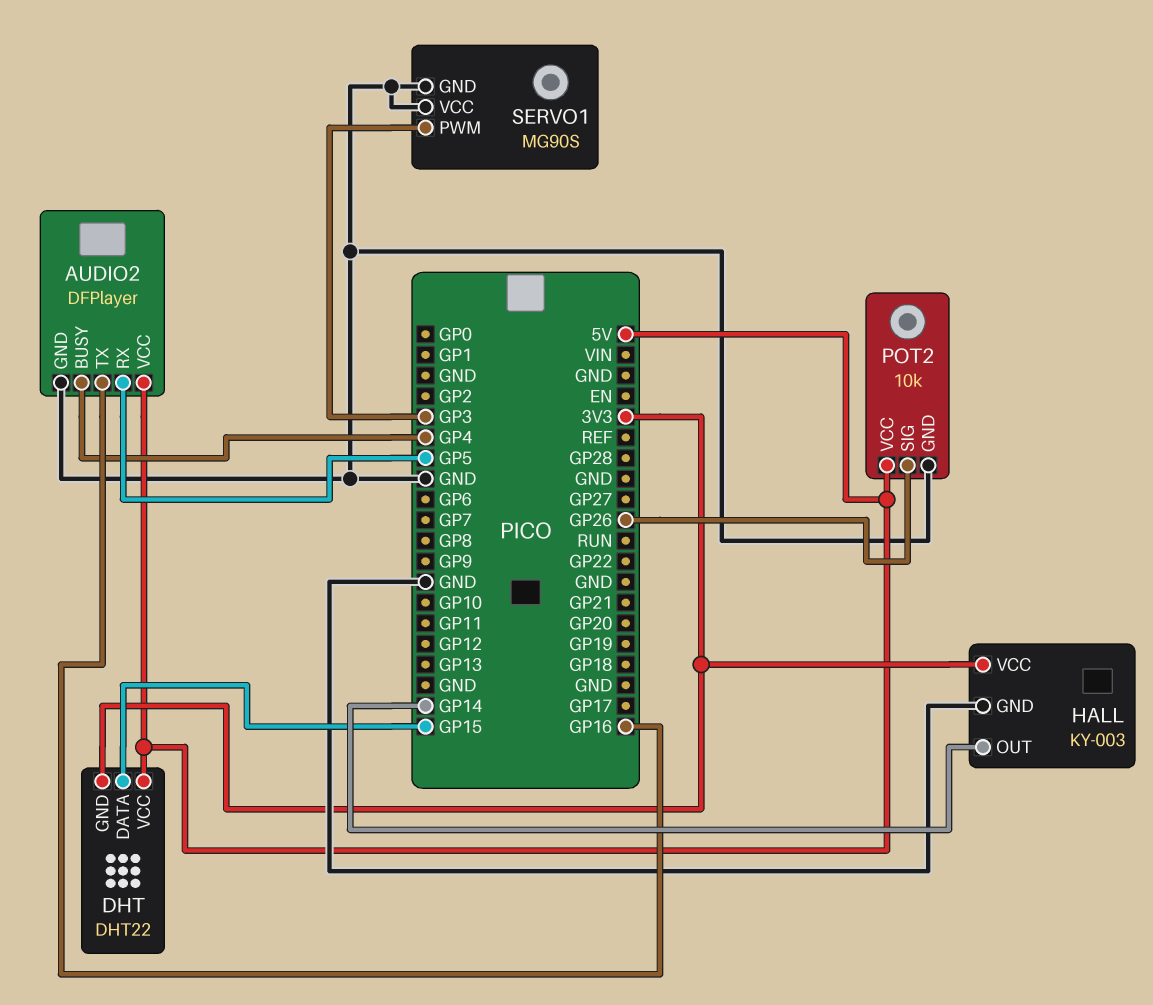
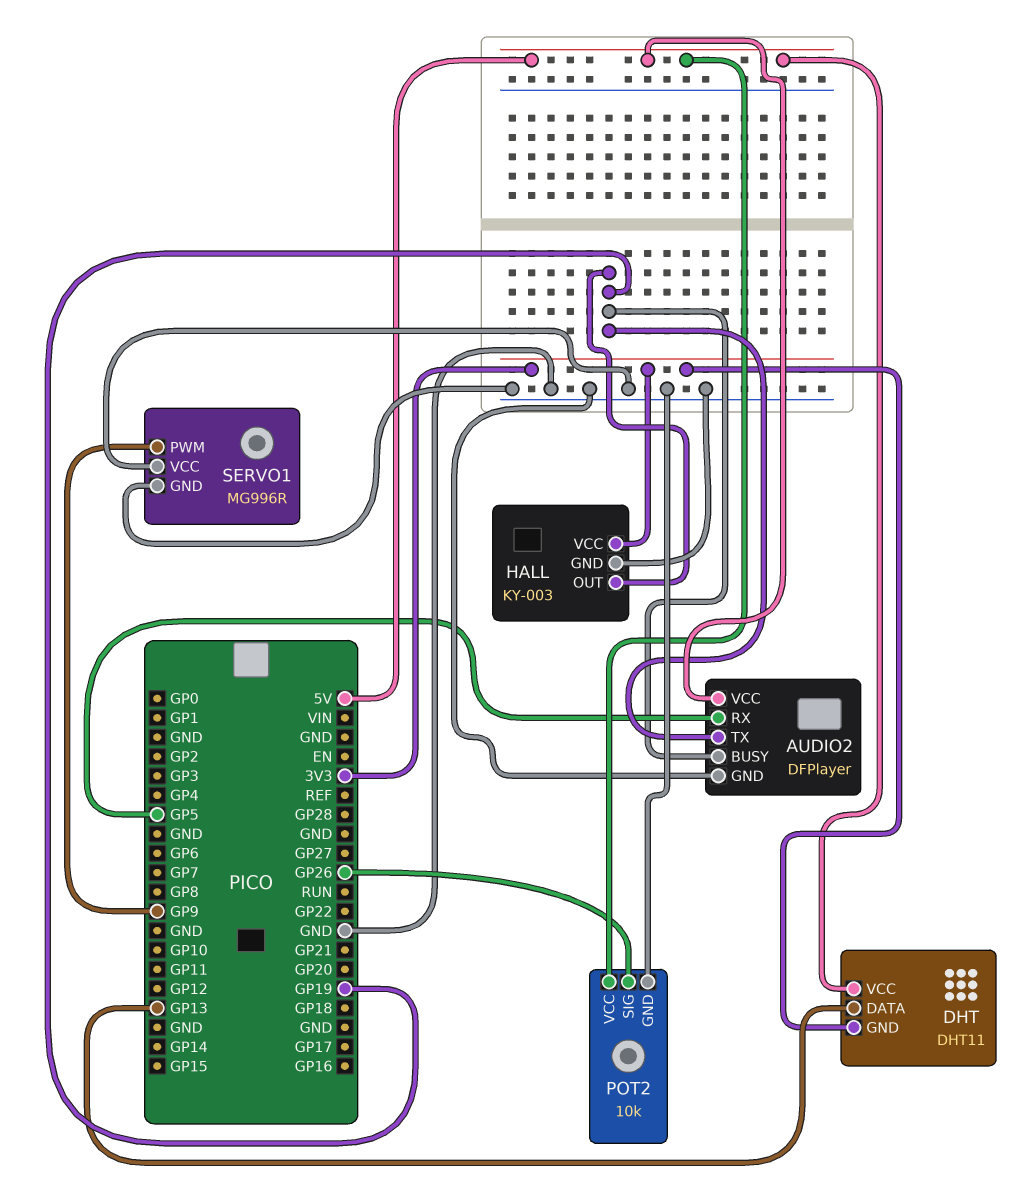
AUDIO2 pin BUSY: GP4 -> GP19
AUDIO2 pin TX: GP16 -> GP19
DHT: DHT22 -> DHT11
DHT pin DATA: GP15 -> GP13
HALL pin OUT: GP14 -> GP19
SERVO1: MG90S -> MG996R
SERVO1 pin PWM: GP3 -> GP9

